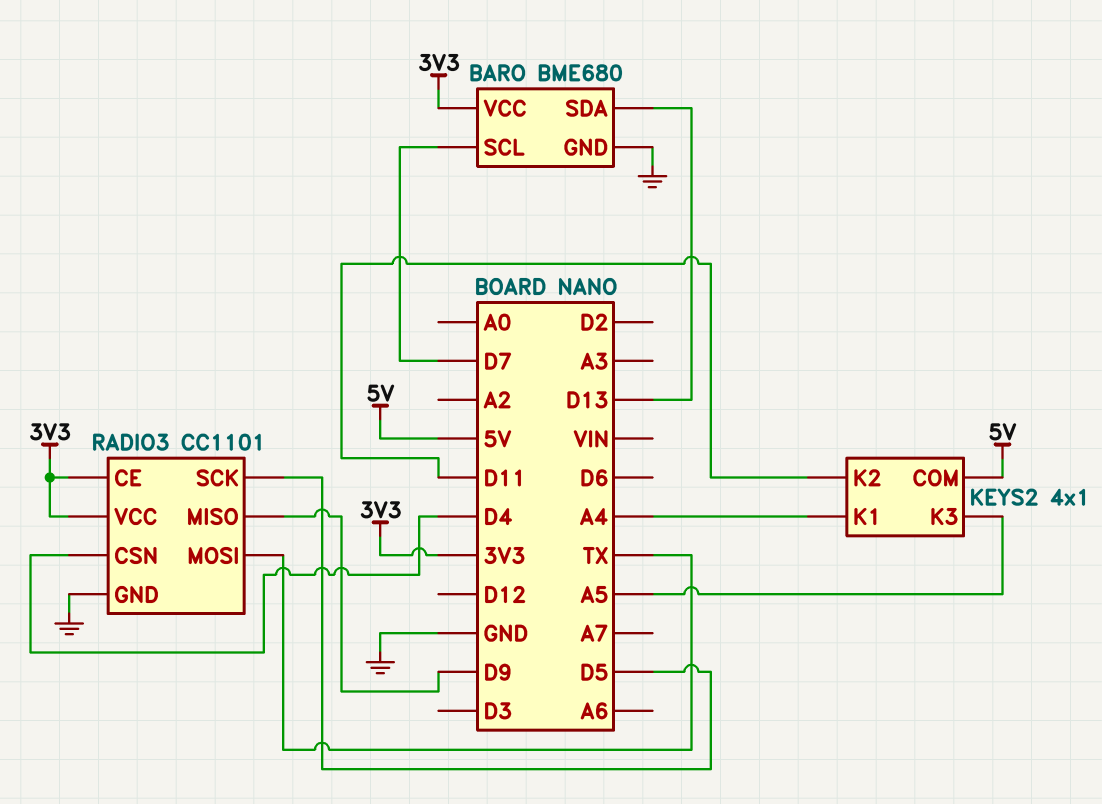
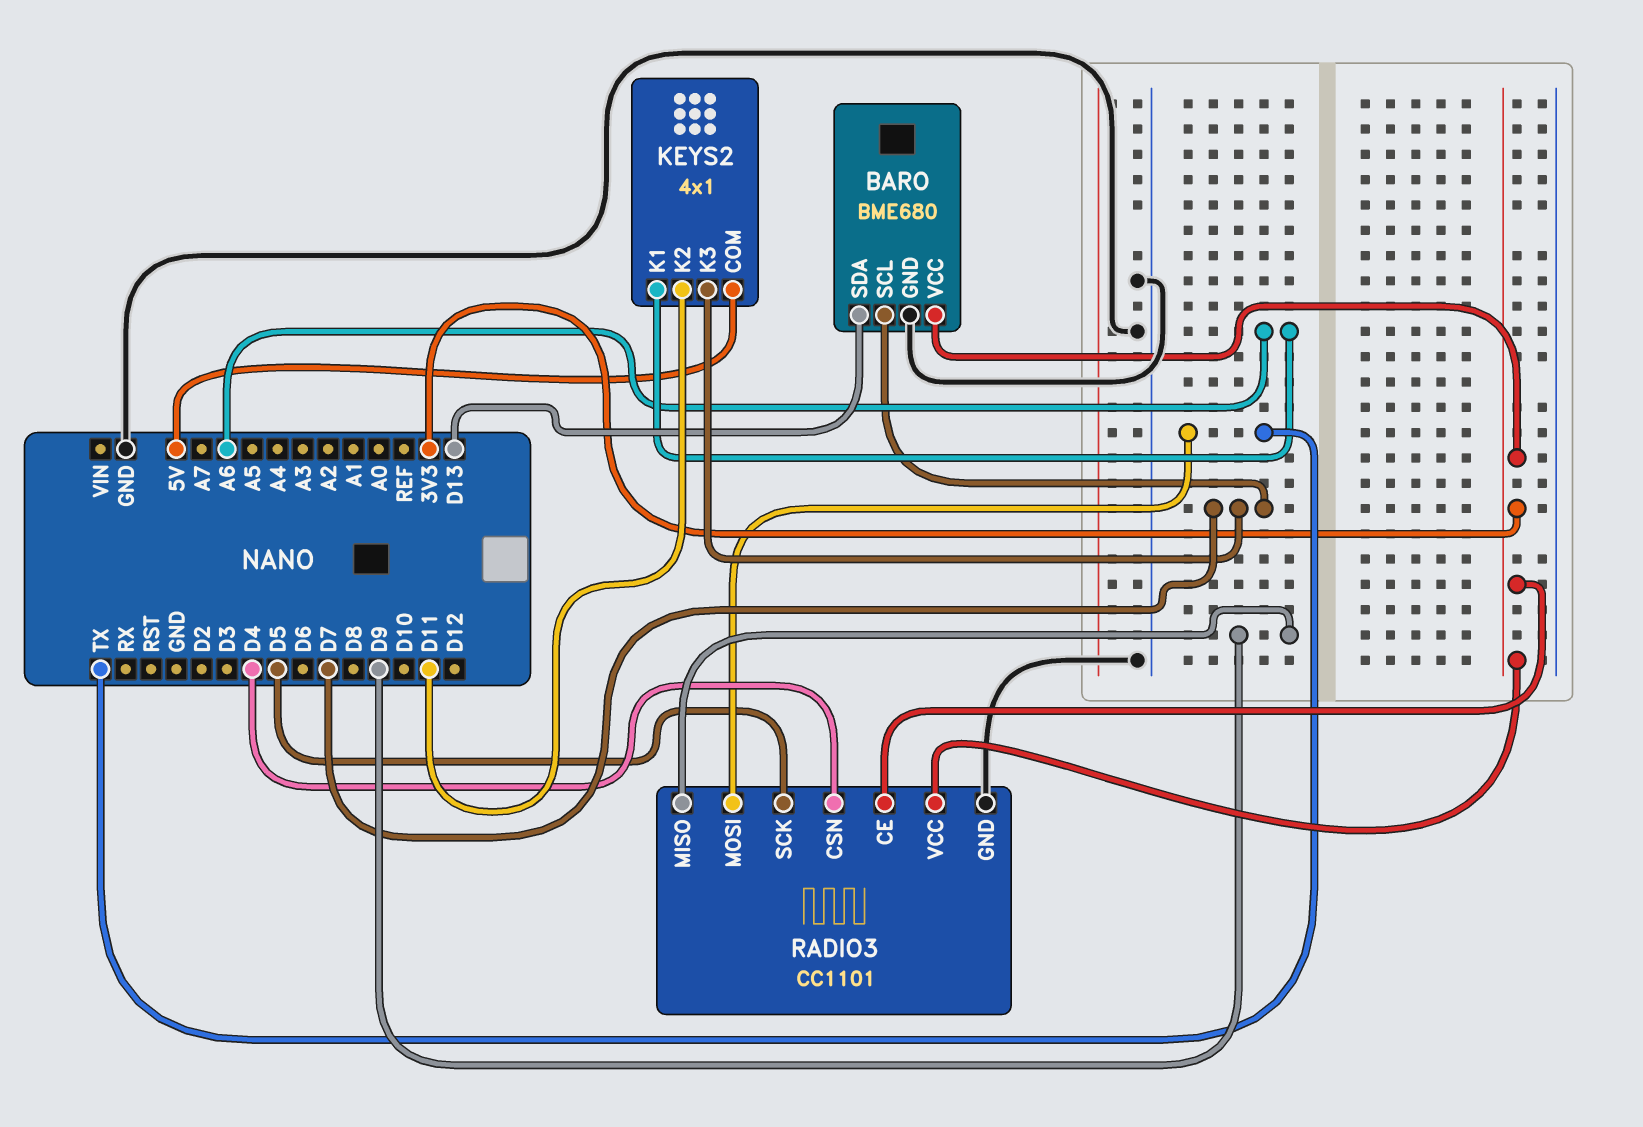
KEYS2 pin K1: A4 -> A6
KEYS2 pin K3: A5 -> D7

